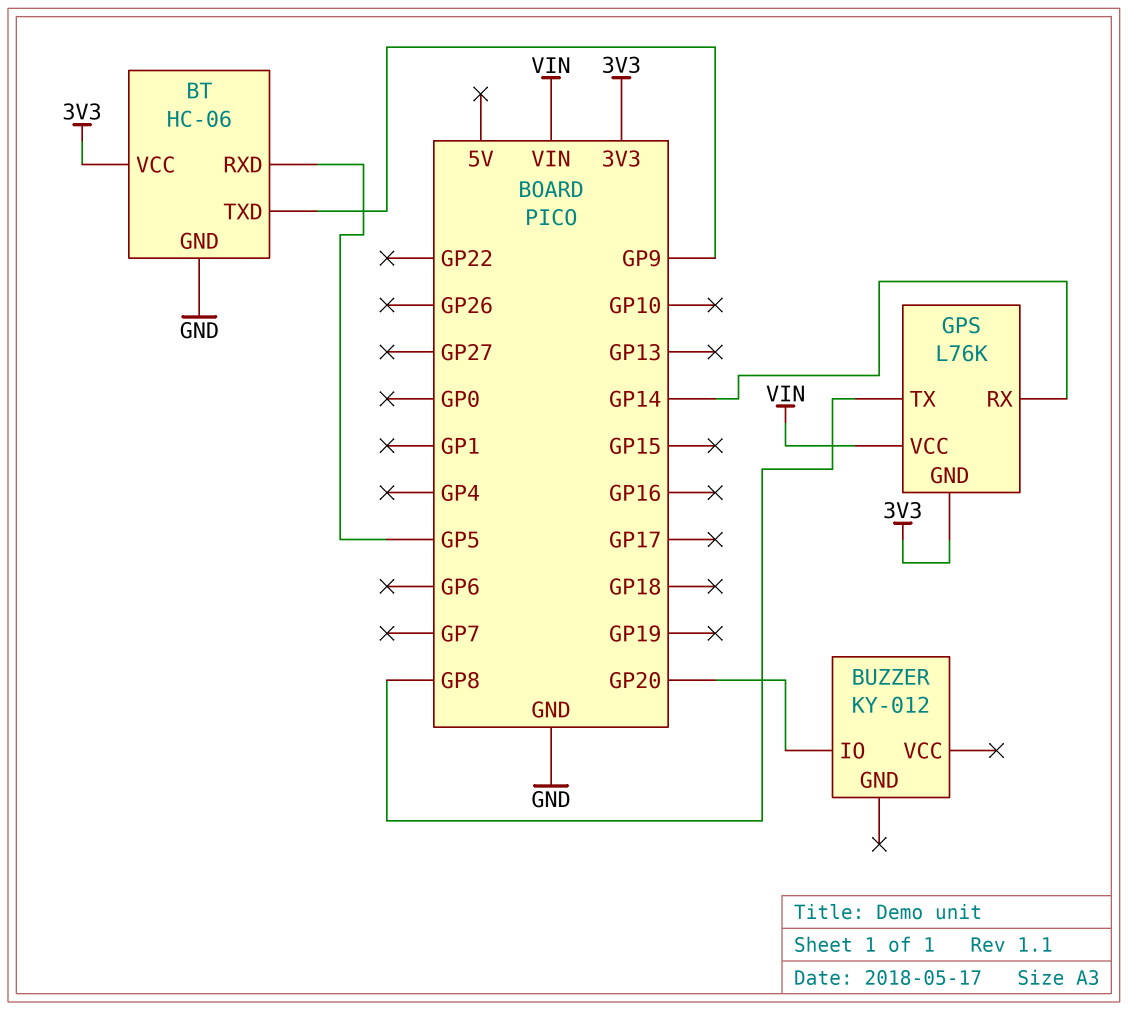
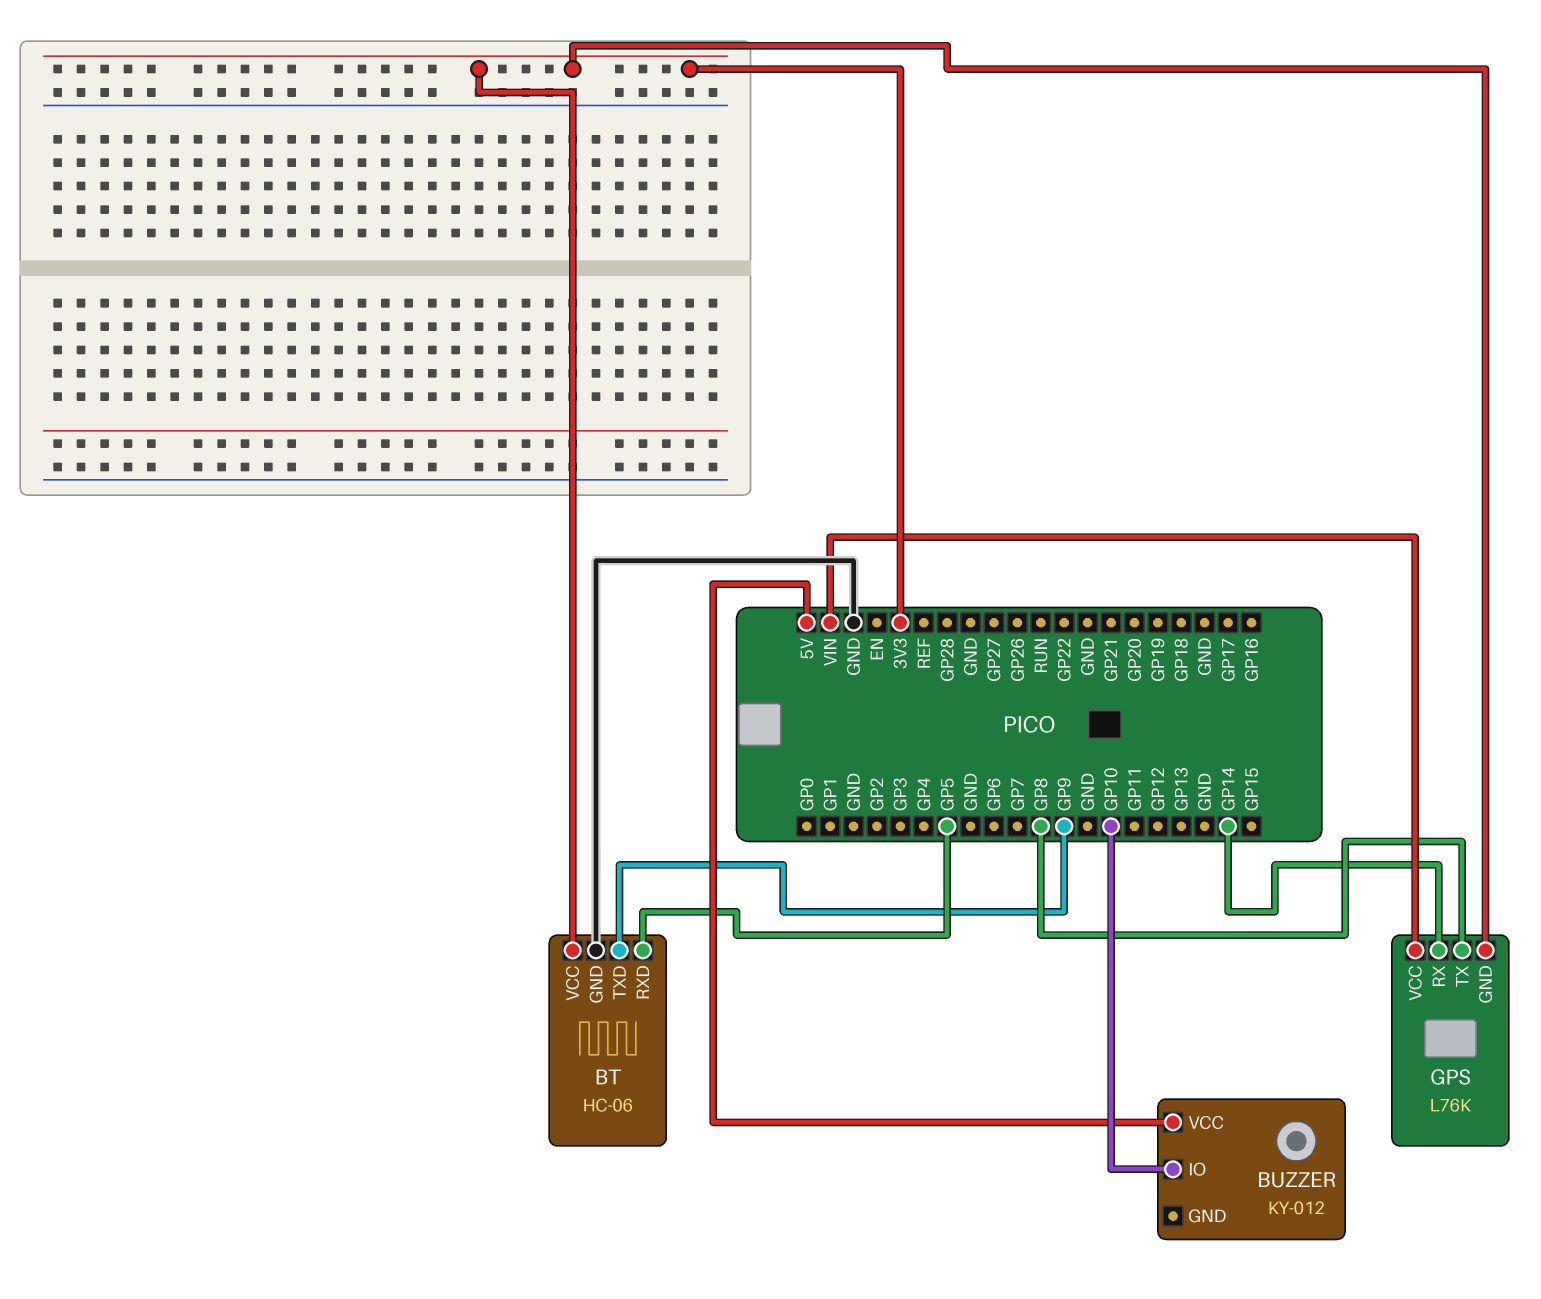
BUZZER pin IO: GP20 -> GP10
BUZZER pin VCC: none -> 5V

